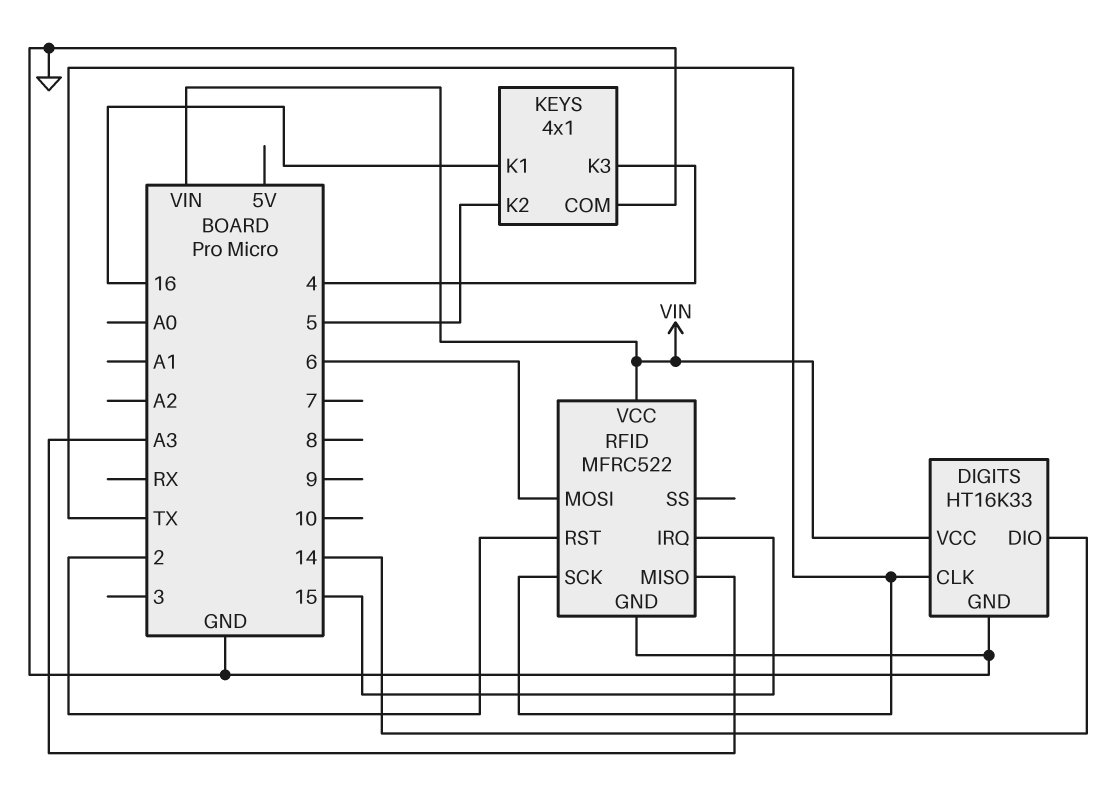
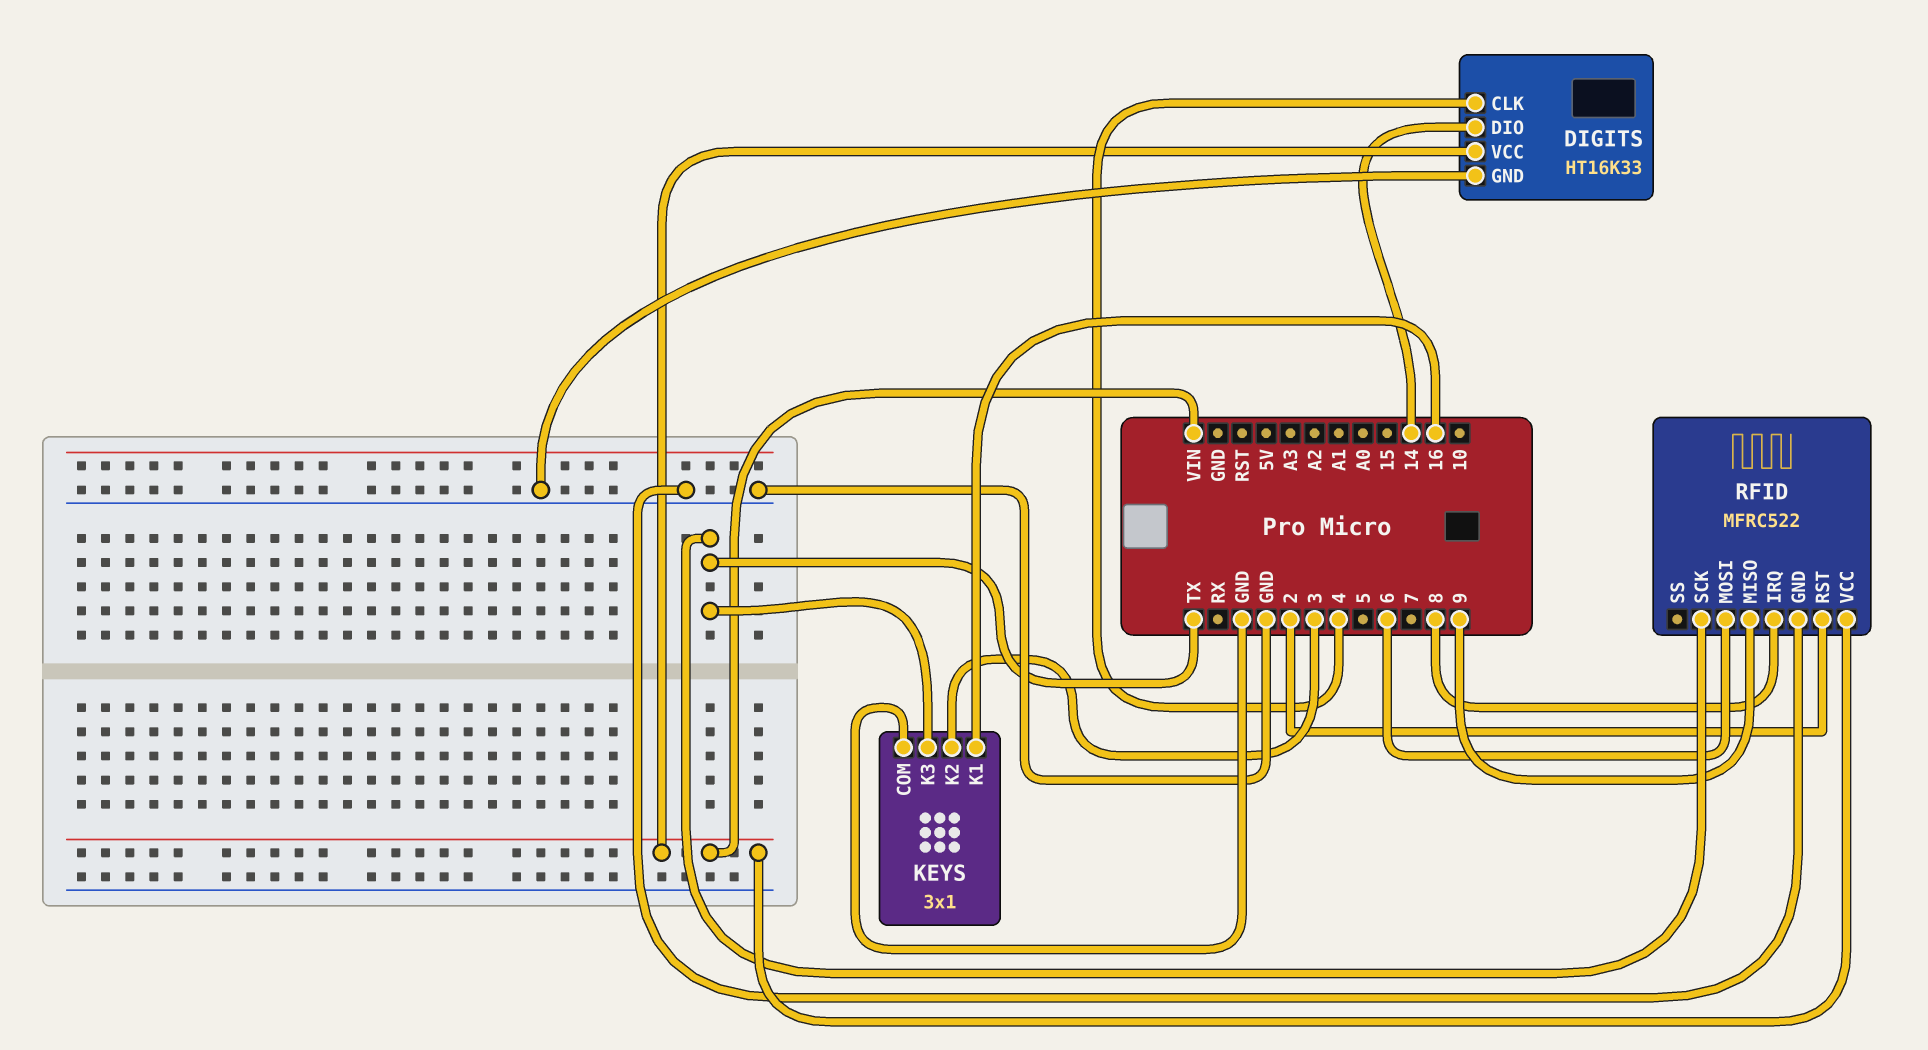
DIGITS pin CLK: TX -> 4
KEYS: 4x1 -> 3x1
KEYS pin K2: 5 -> 3
KEYS pin K3: 4 -> TX
RFID pin IRQ: 15 -> 8
RFID pin MISO: A3 -> 9

